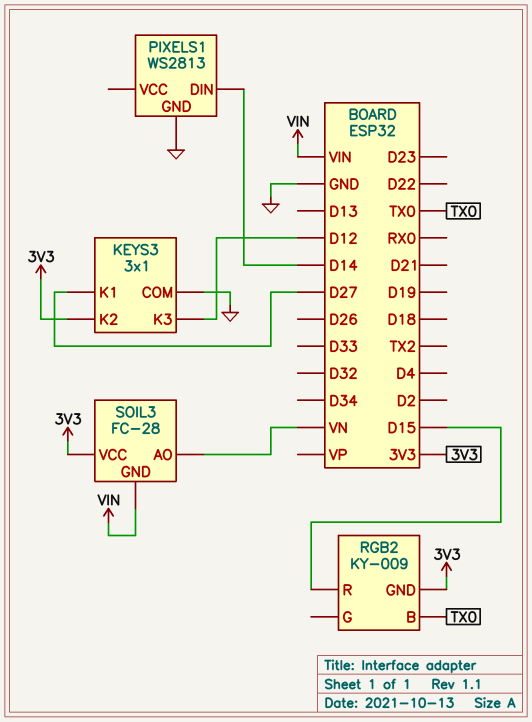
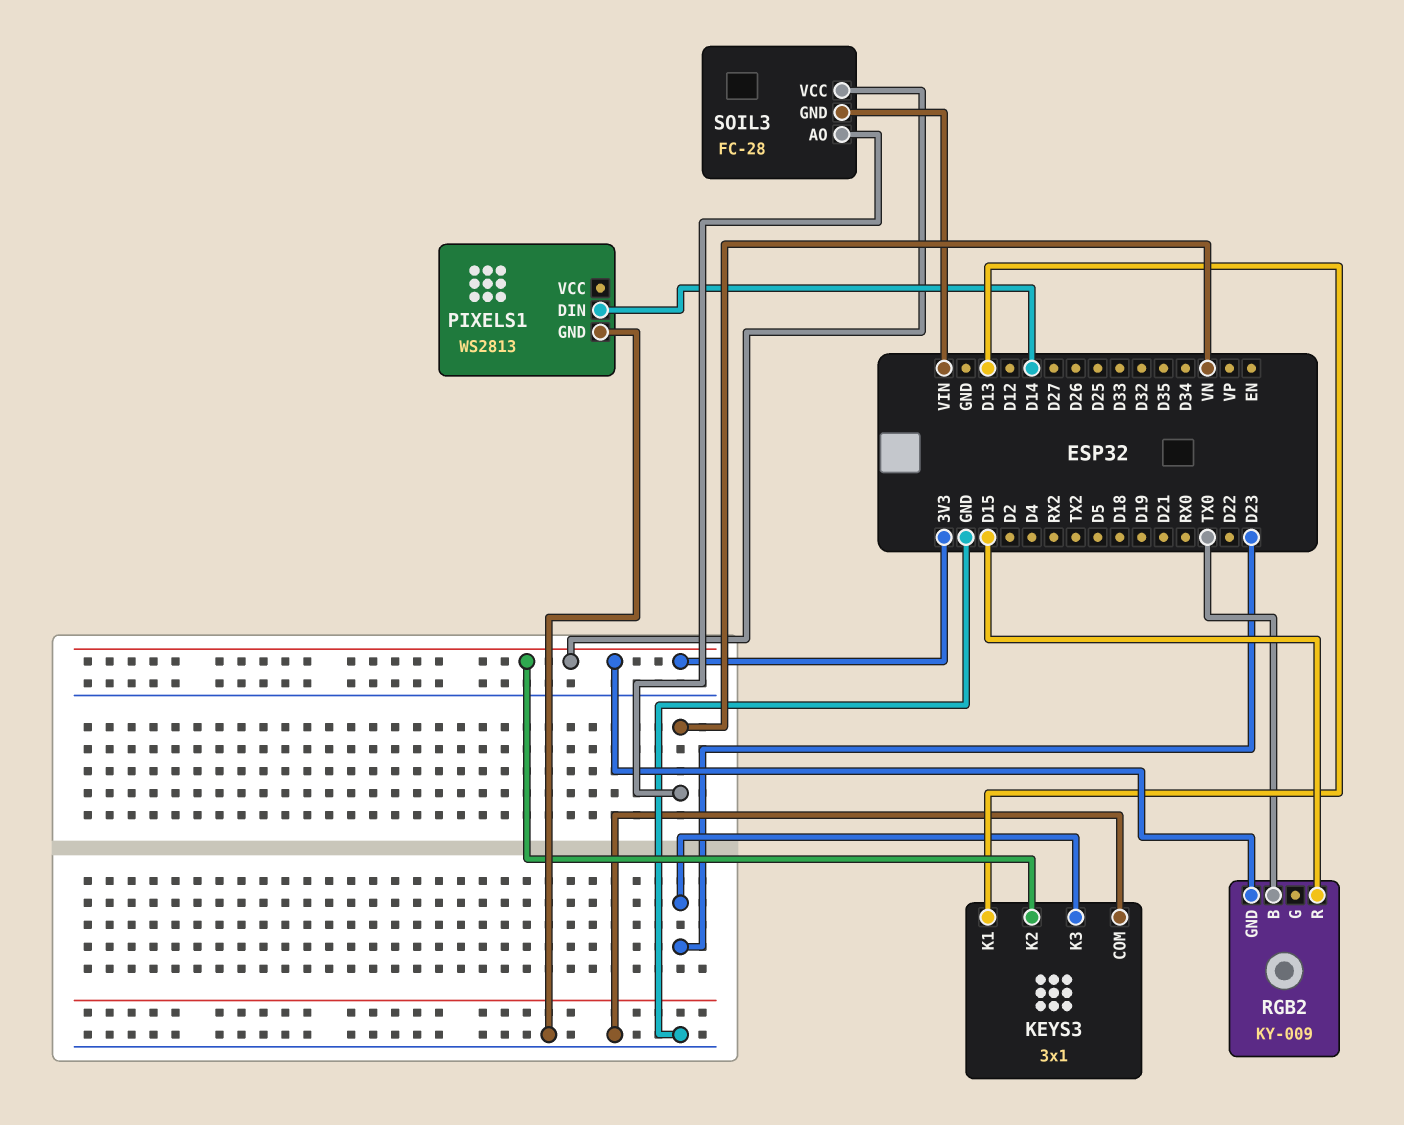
KEYS3 pin K1: D27 -> D13
KEYS3 pin K3: D12 -> D23

